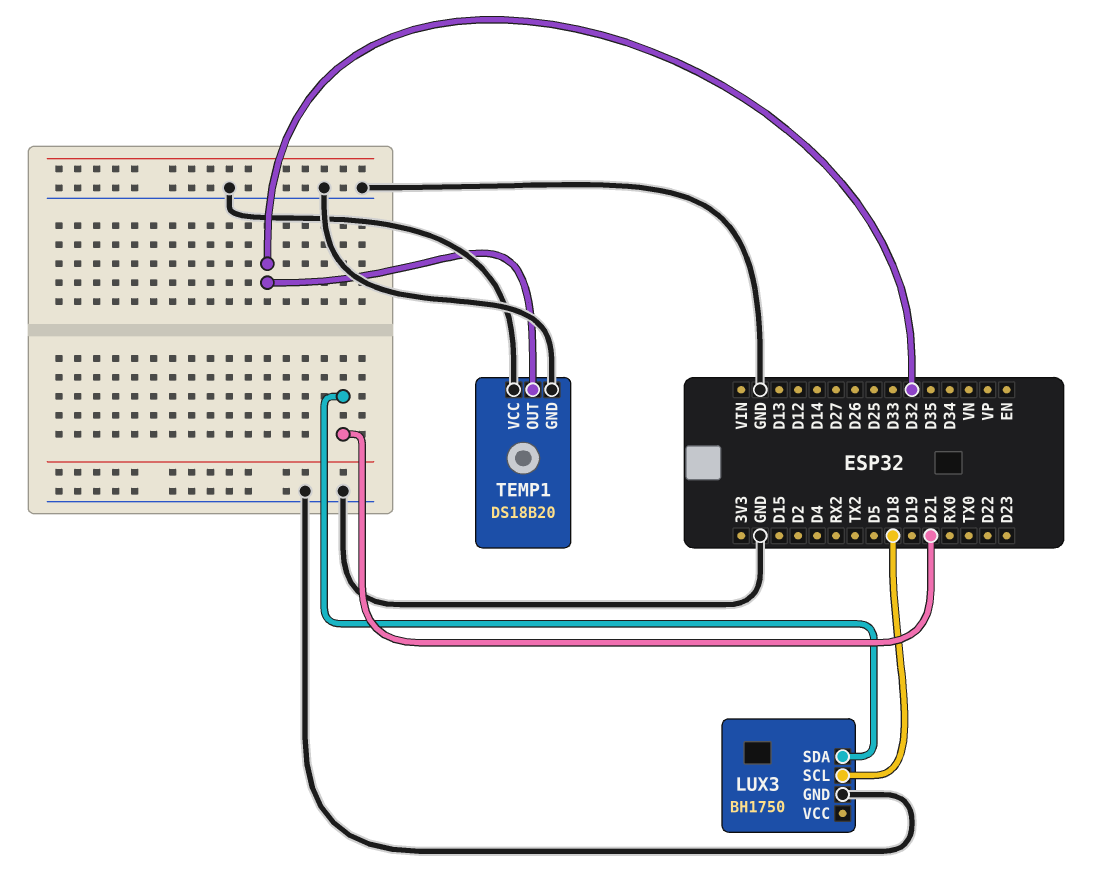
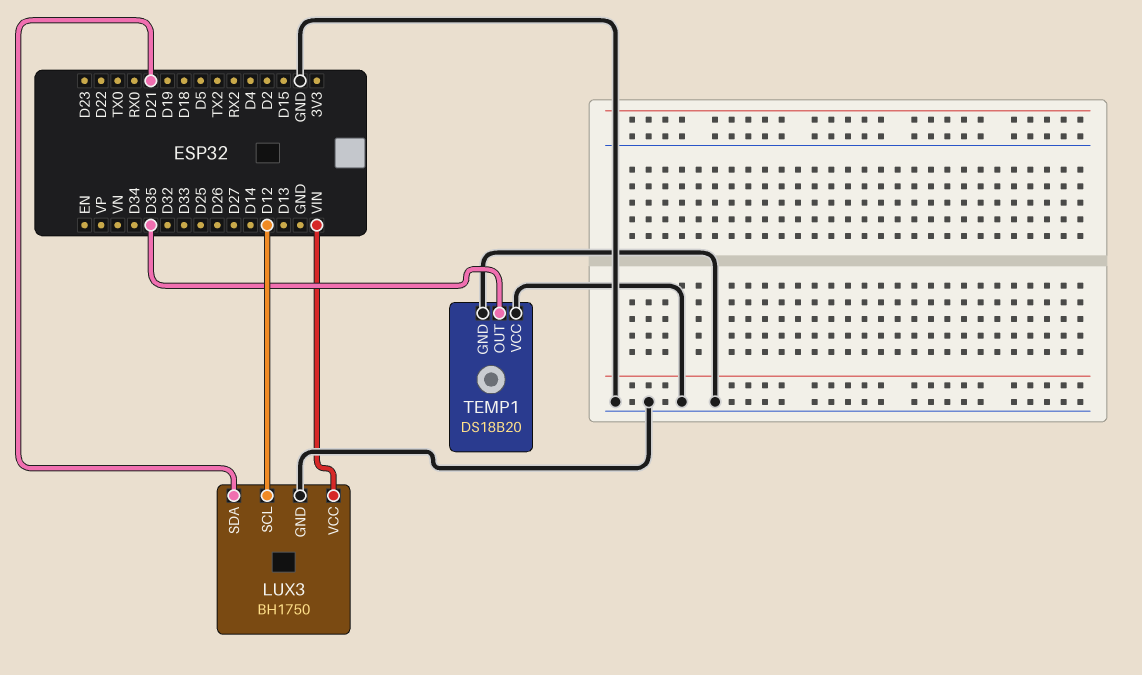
LUX3 pin SCL: D18 -> D12
LUX3 pin VCC: none -> VIN
TEMP1 pin OUT: D32 -> D35

